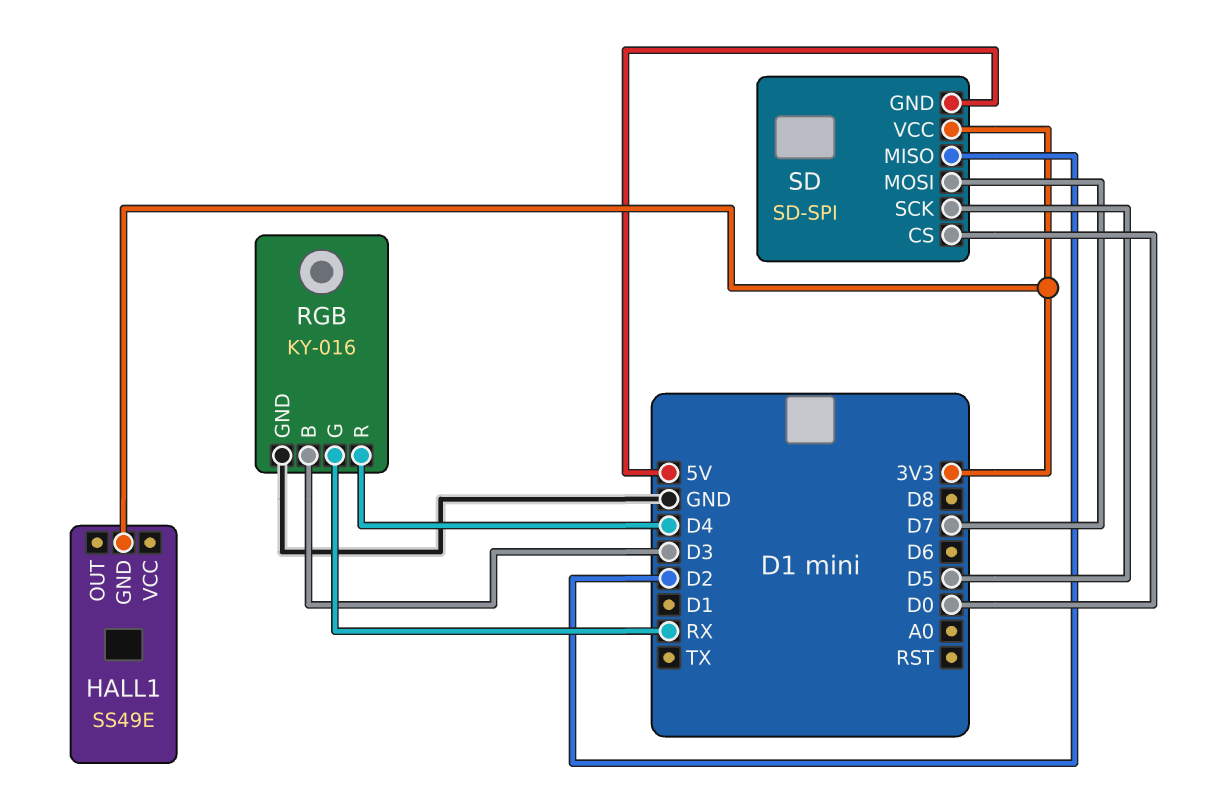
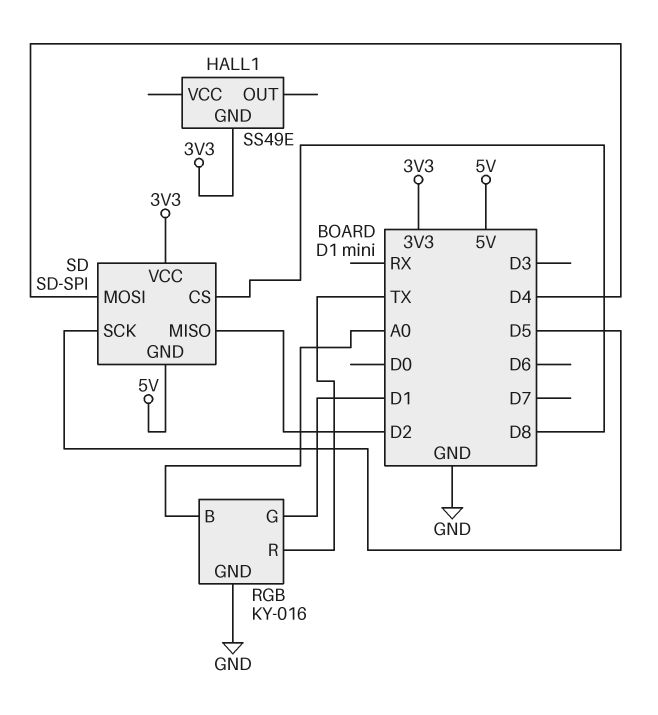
RGB pin B: D3 -> A0
RGB pin G: RX -> D1
RGB pin R: D4 -> TX
SD pin CS: D0 -> D8
SD pin MOSI: D7 -> D4

